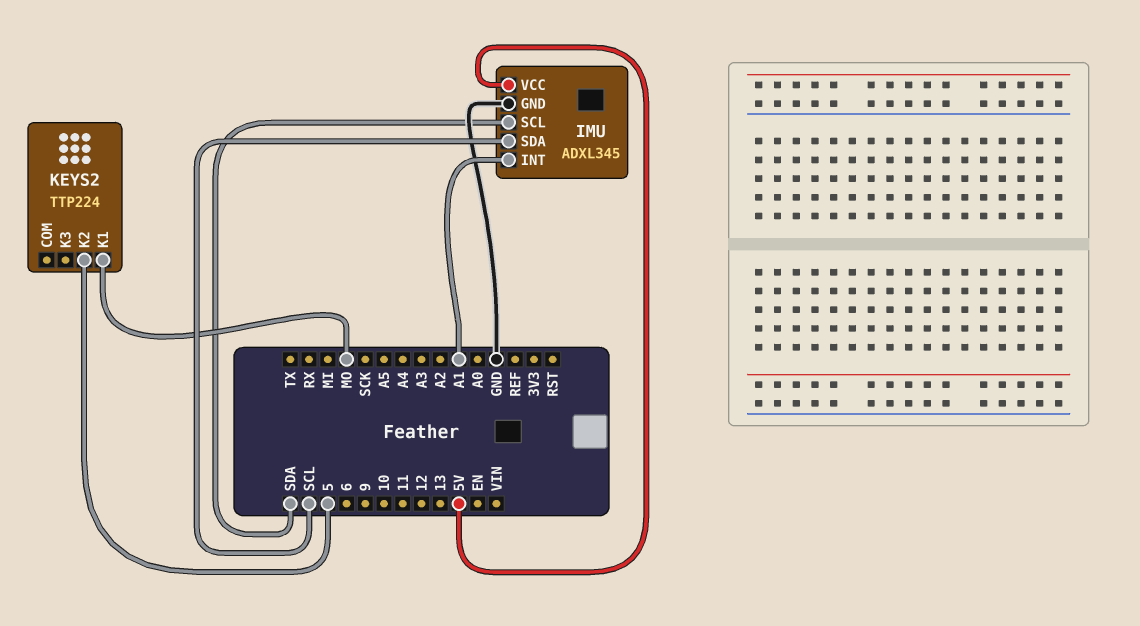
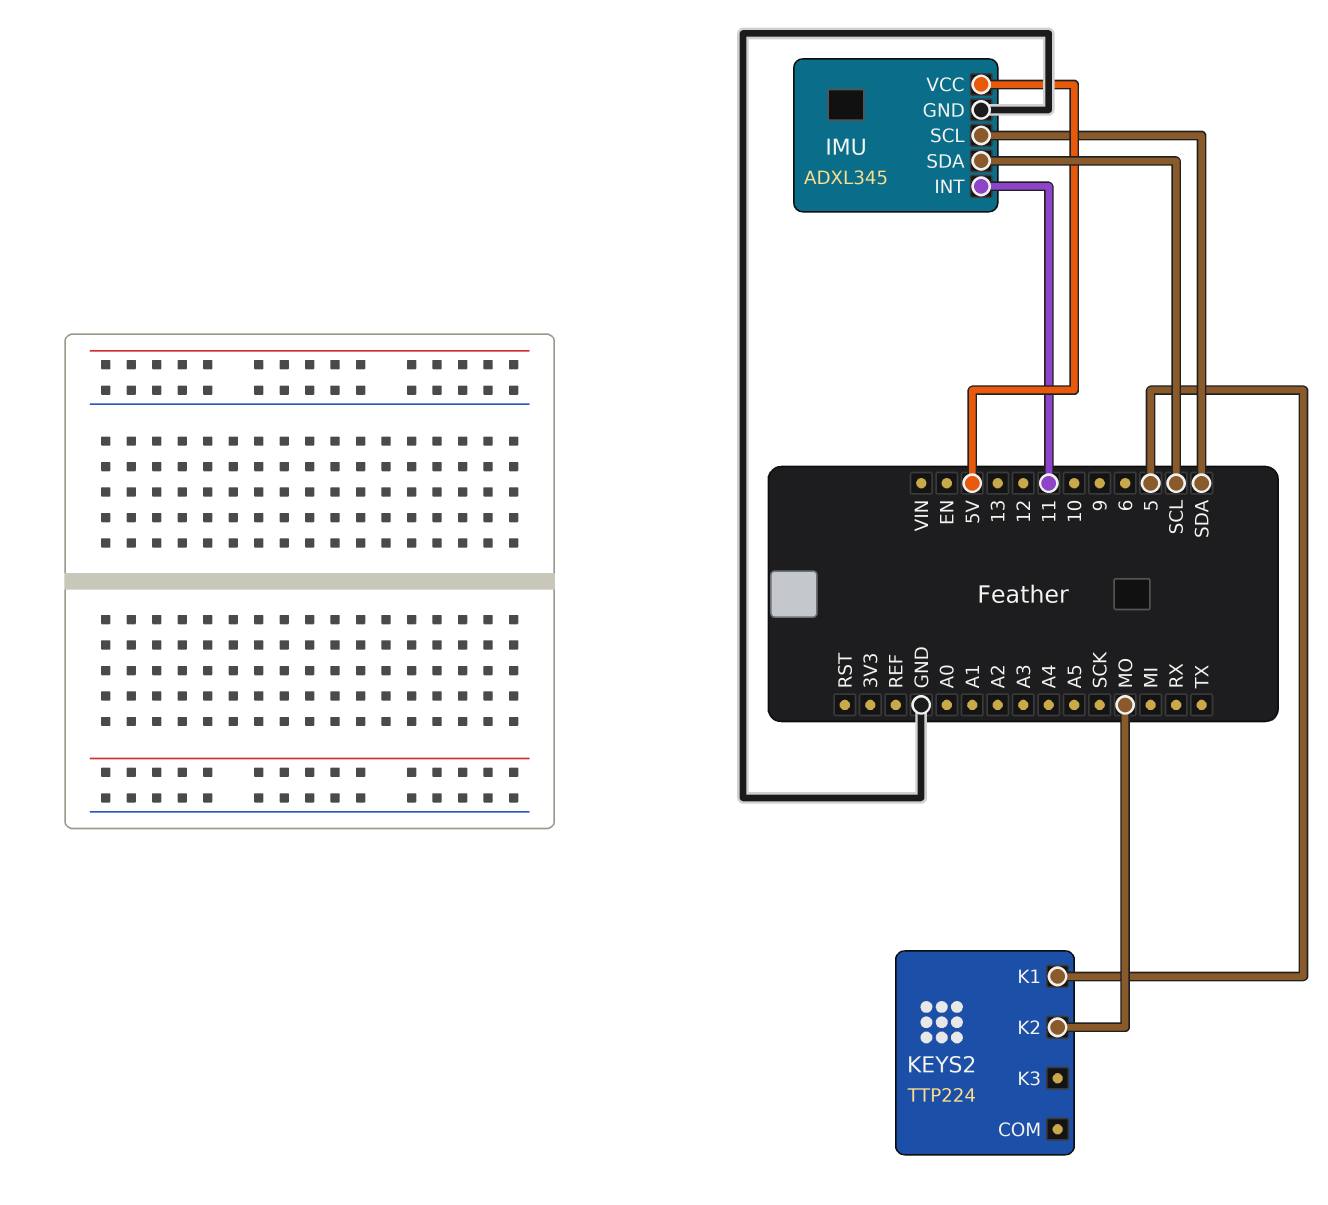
IMU pin INT: A1 -> 11
KEYS2 pin K1: MO -> 5
KEYS2 pin K2: 5 -> MO

